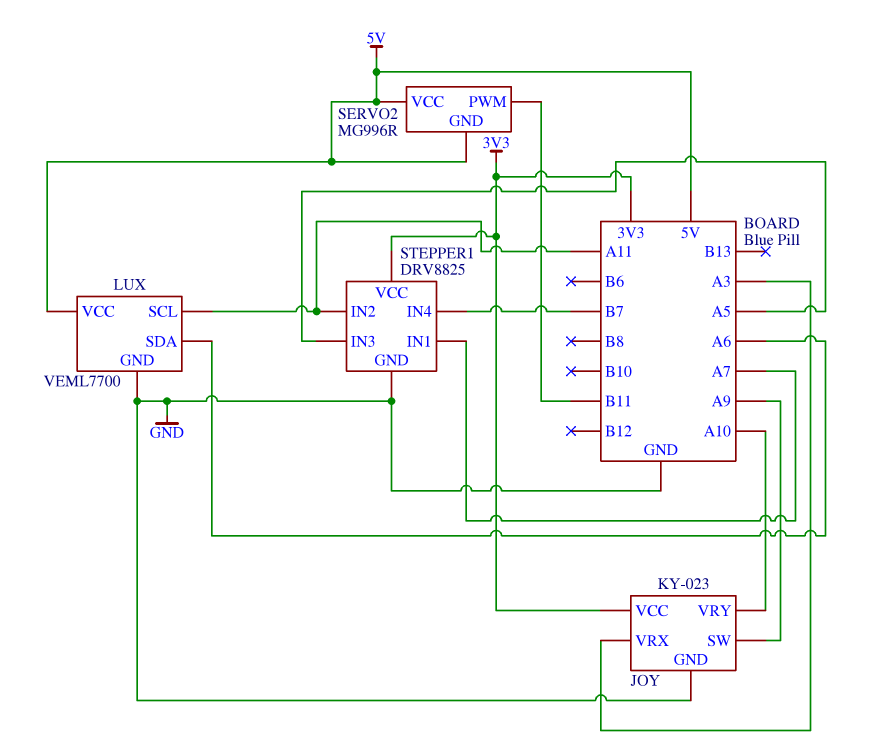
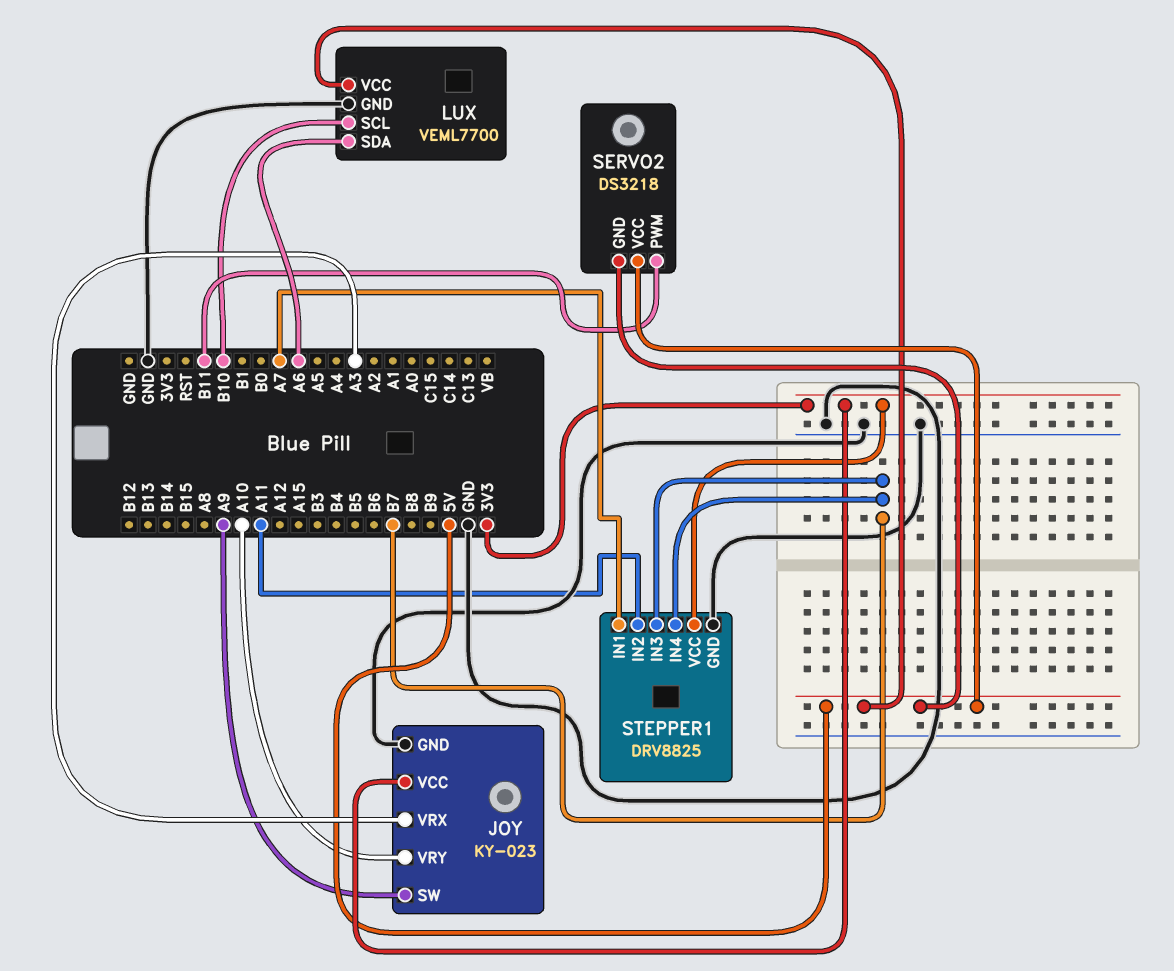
LUX pin SCL: A11 -> B10
SERVO2: MG996R -> DS3218
STEPPER1 pin IN3: A5 -> B7

